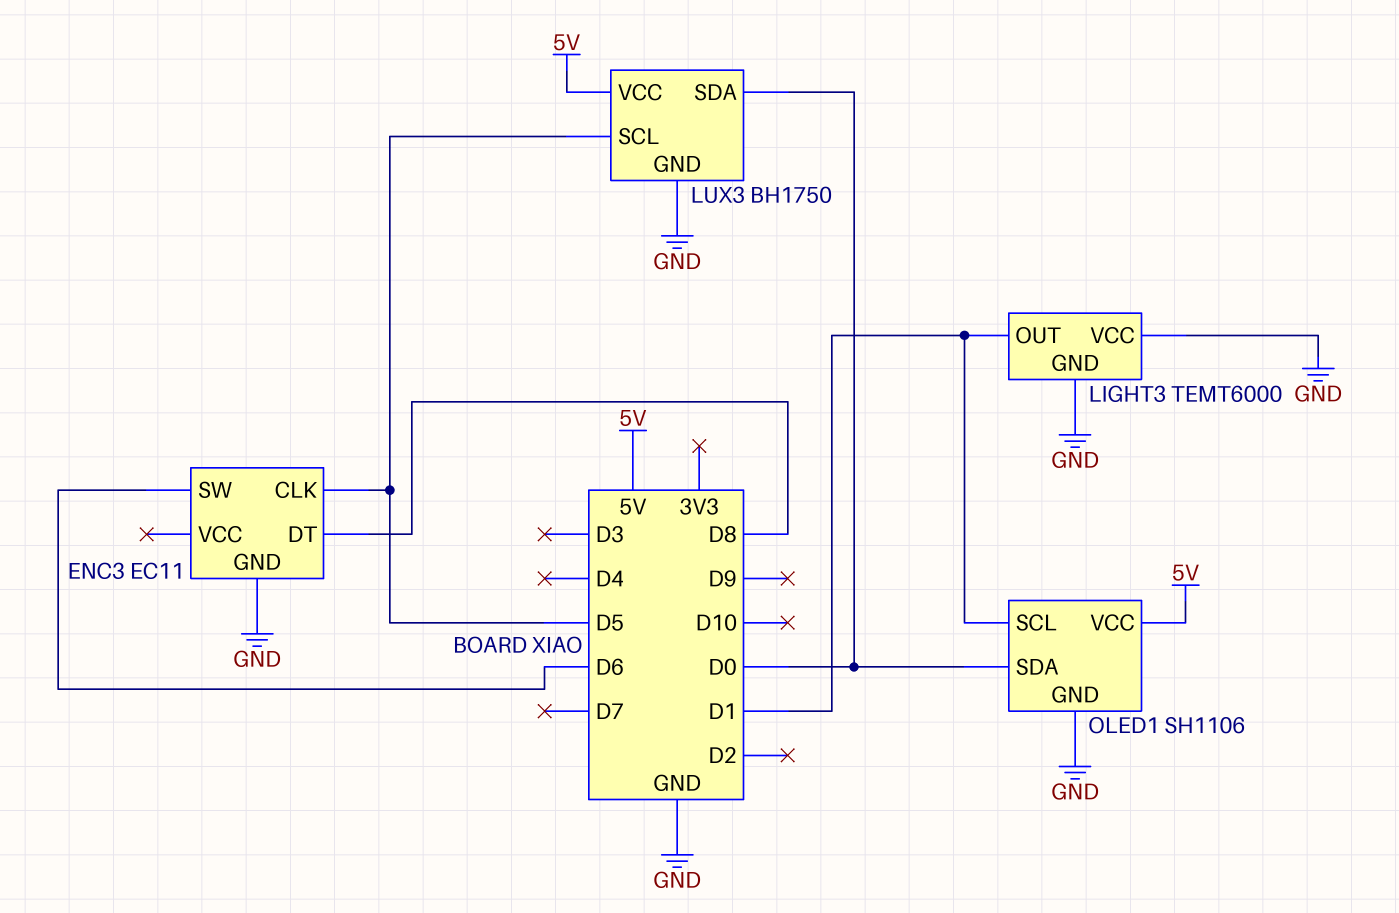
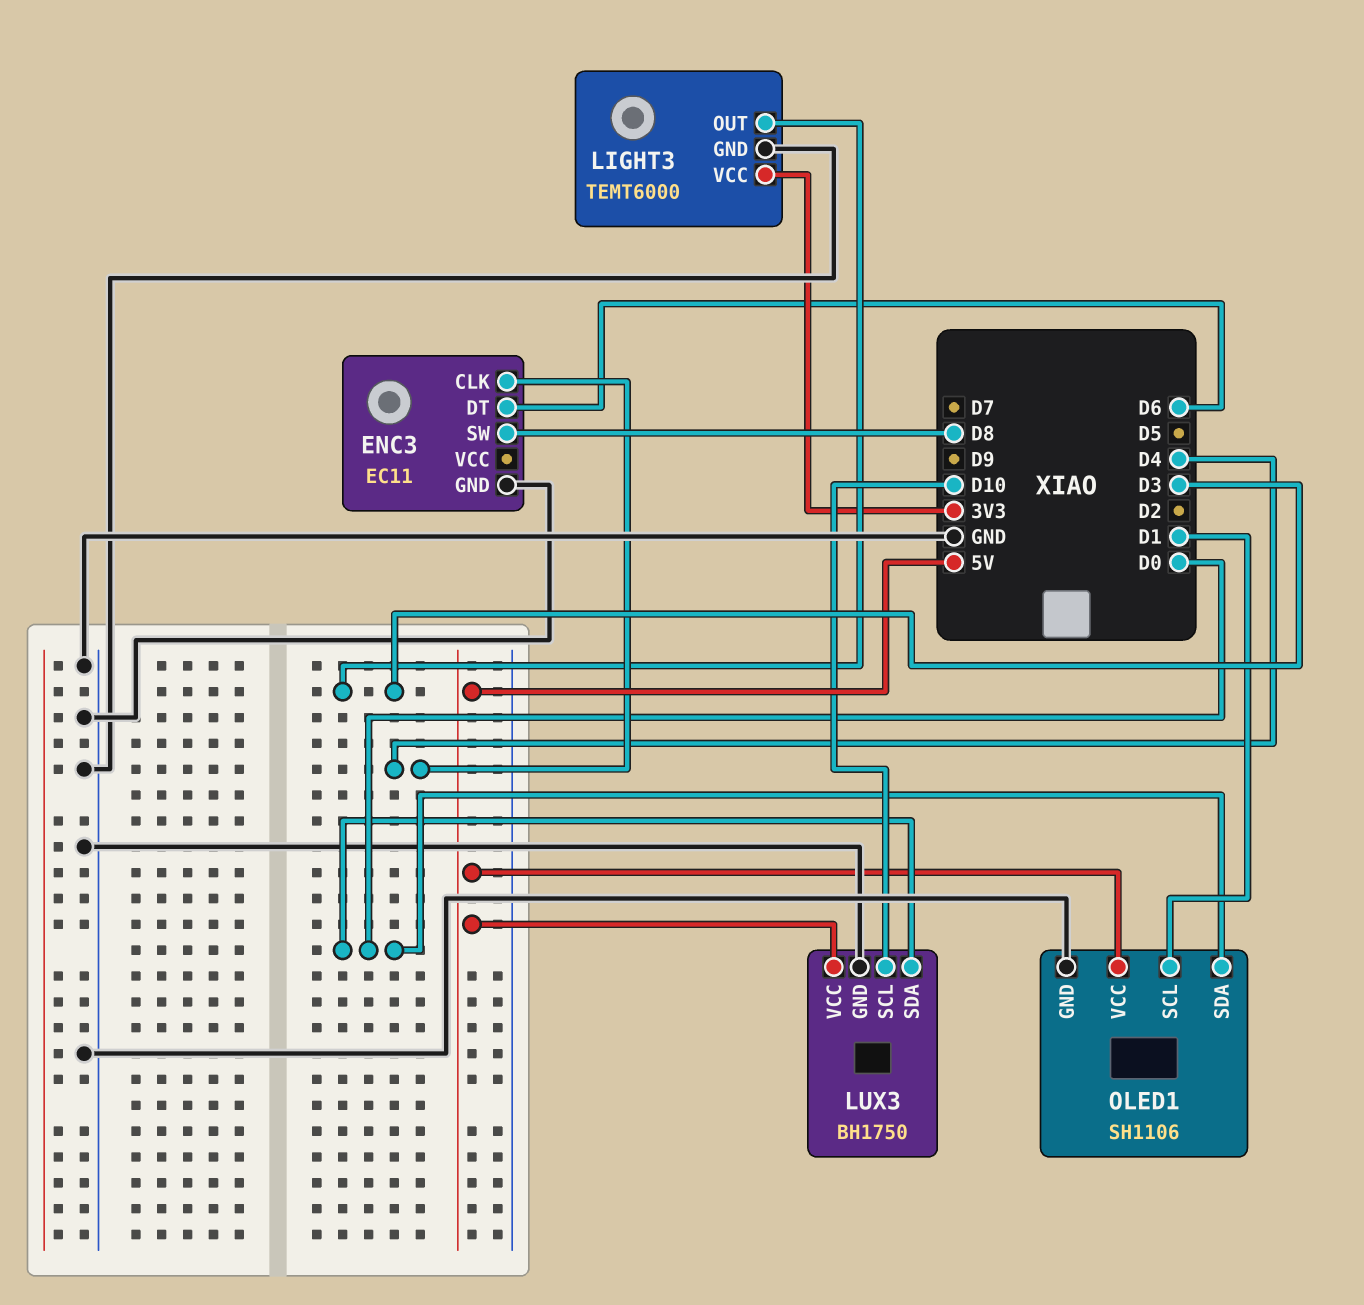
ENC3 pin CLK: D5 -> D4
ENC3 pin DT: D8 -> D6
ENC3 pin SW: D6 -> D8
LIGHT3 pin OUT: D1 -> D3
LIGHT3 pin VCC: GND -> 3V3
LUX3 pin SCL: D5 -> D10

